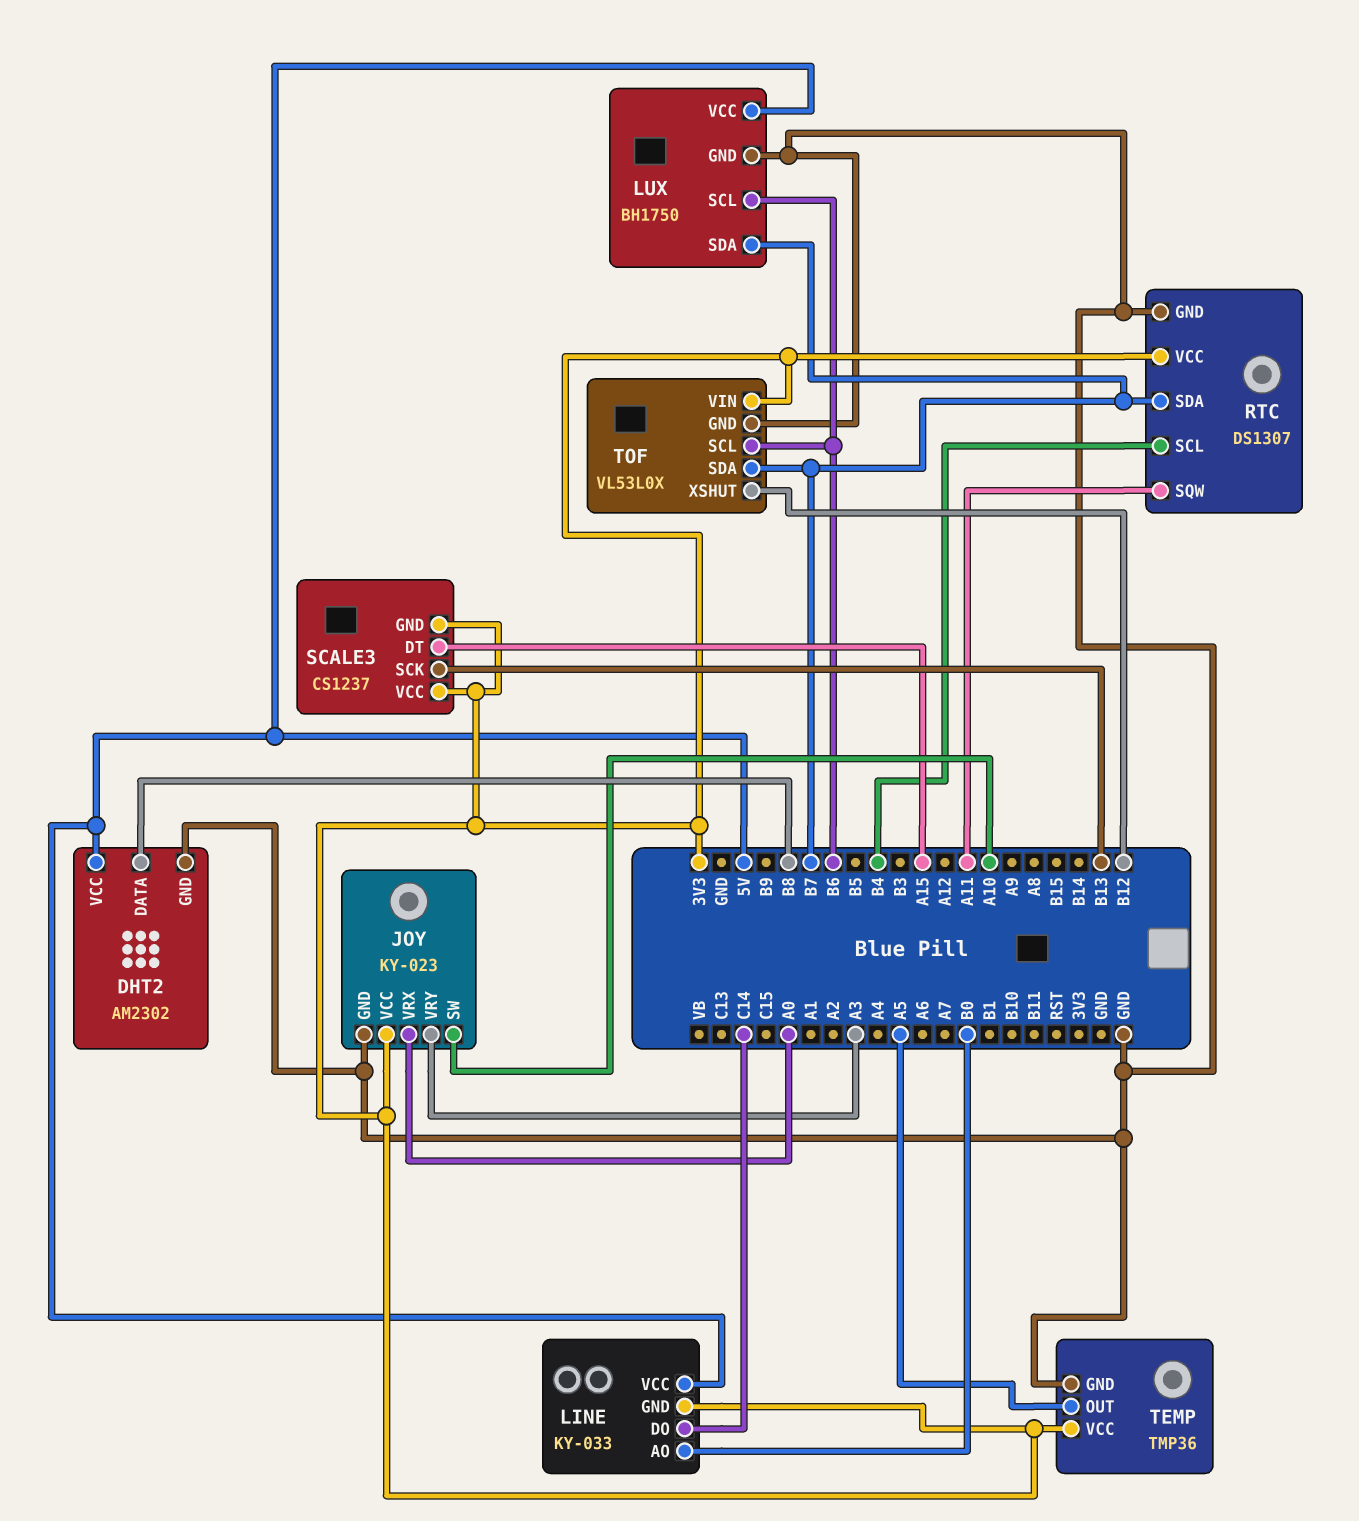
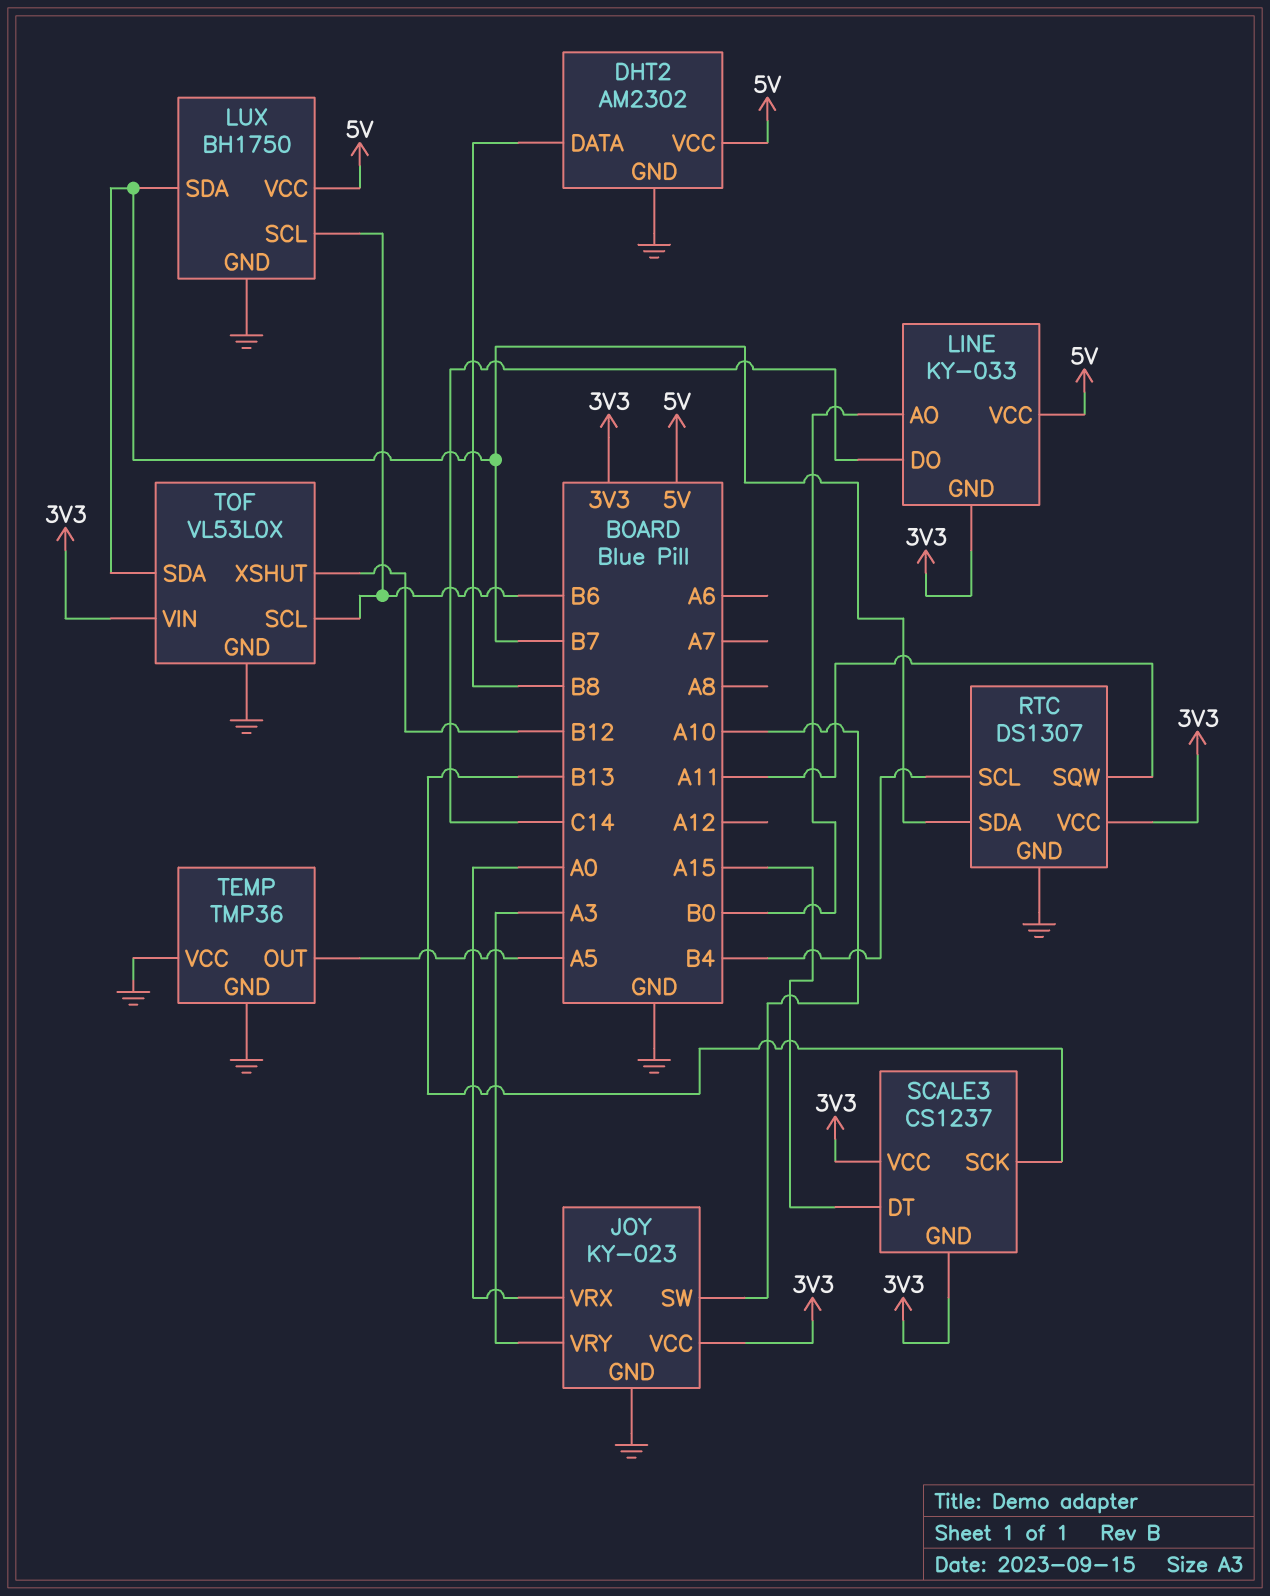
TEMP pin VCC: 3V3 -> GND

